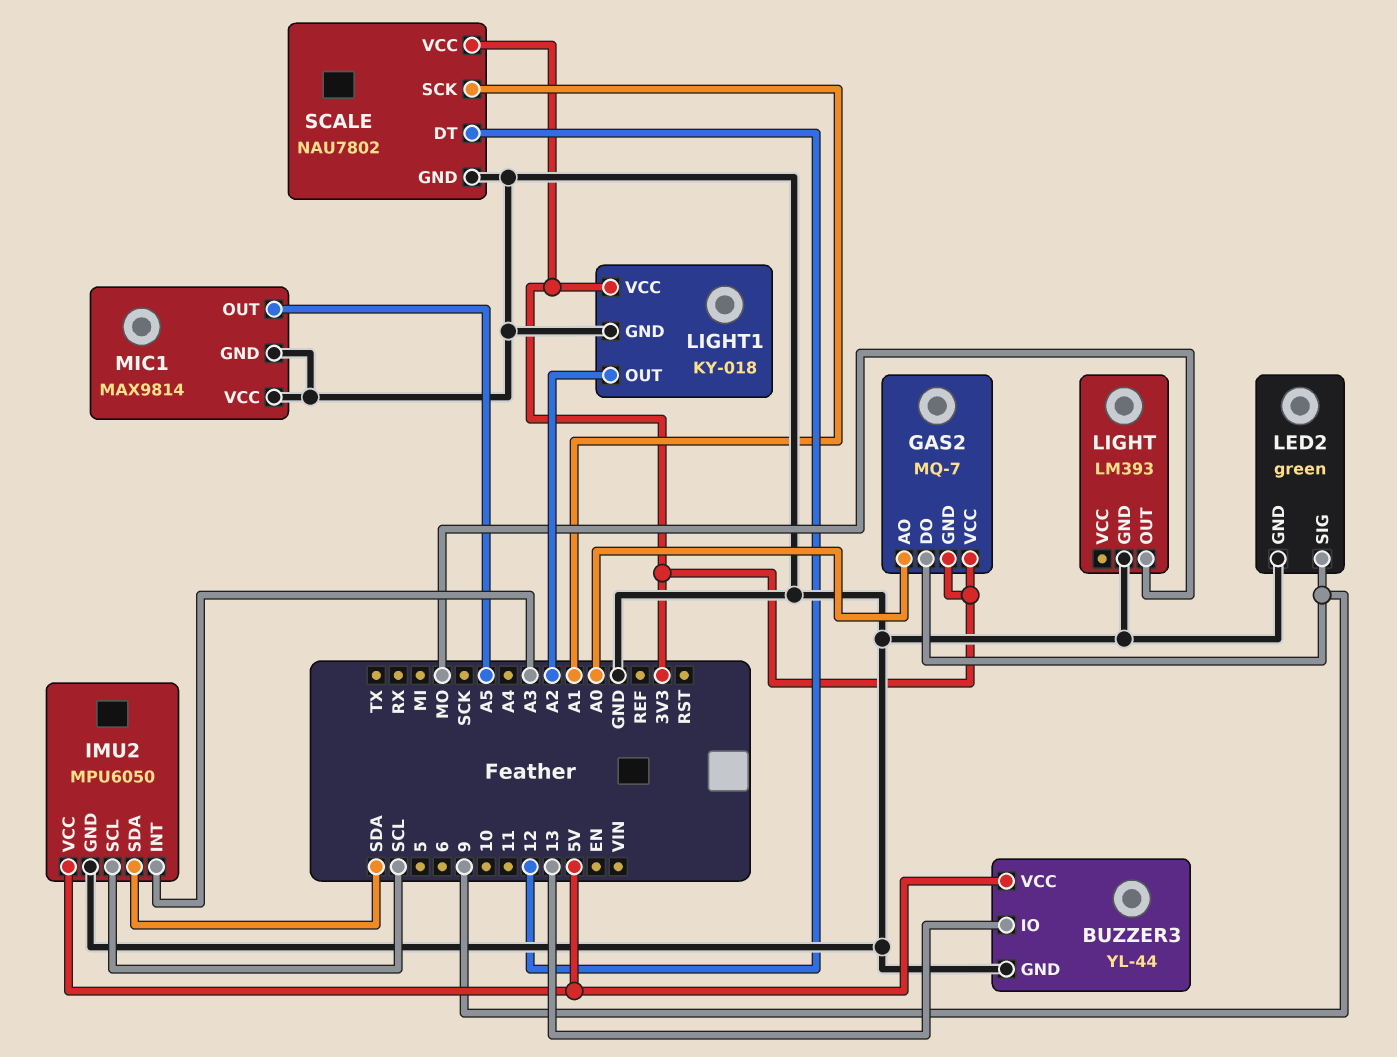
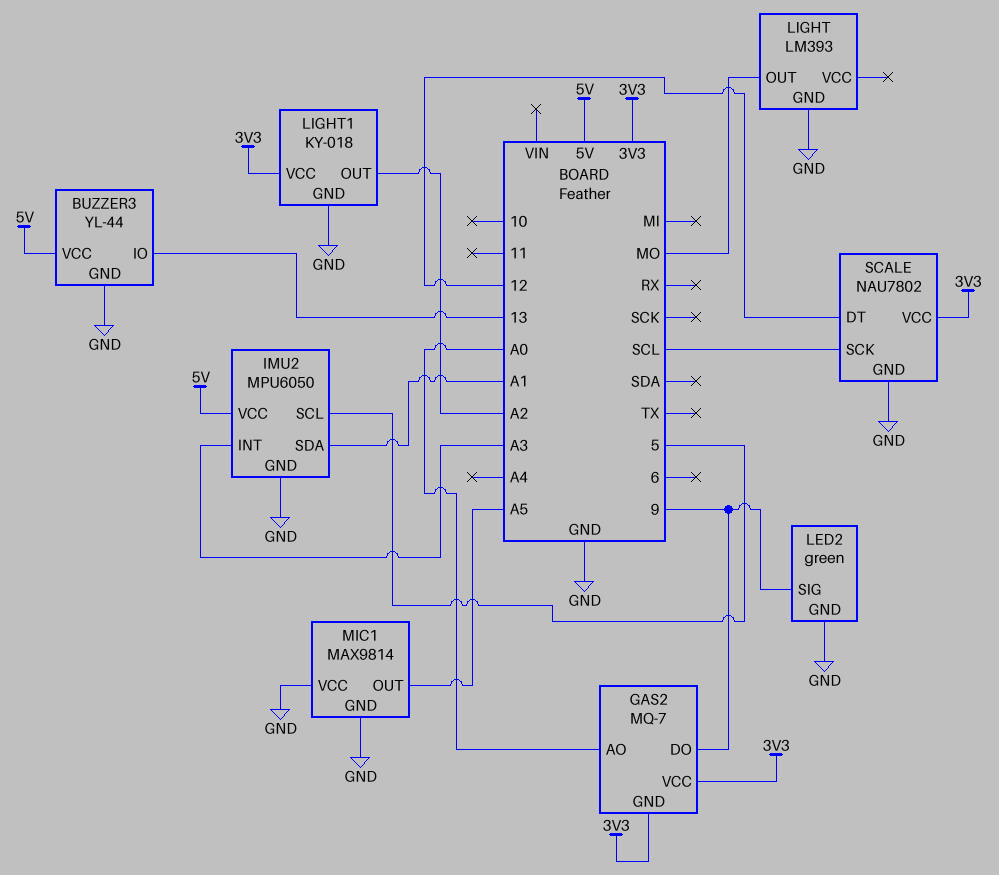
IMU2 pin SCL: SCL -> 5
IMU2 pin SDA: SDA -> A1
SCALE pin SCK: A1 -> SCL

